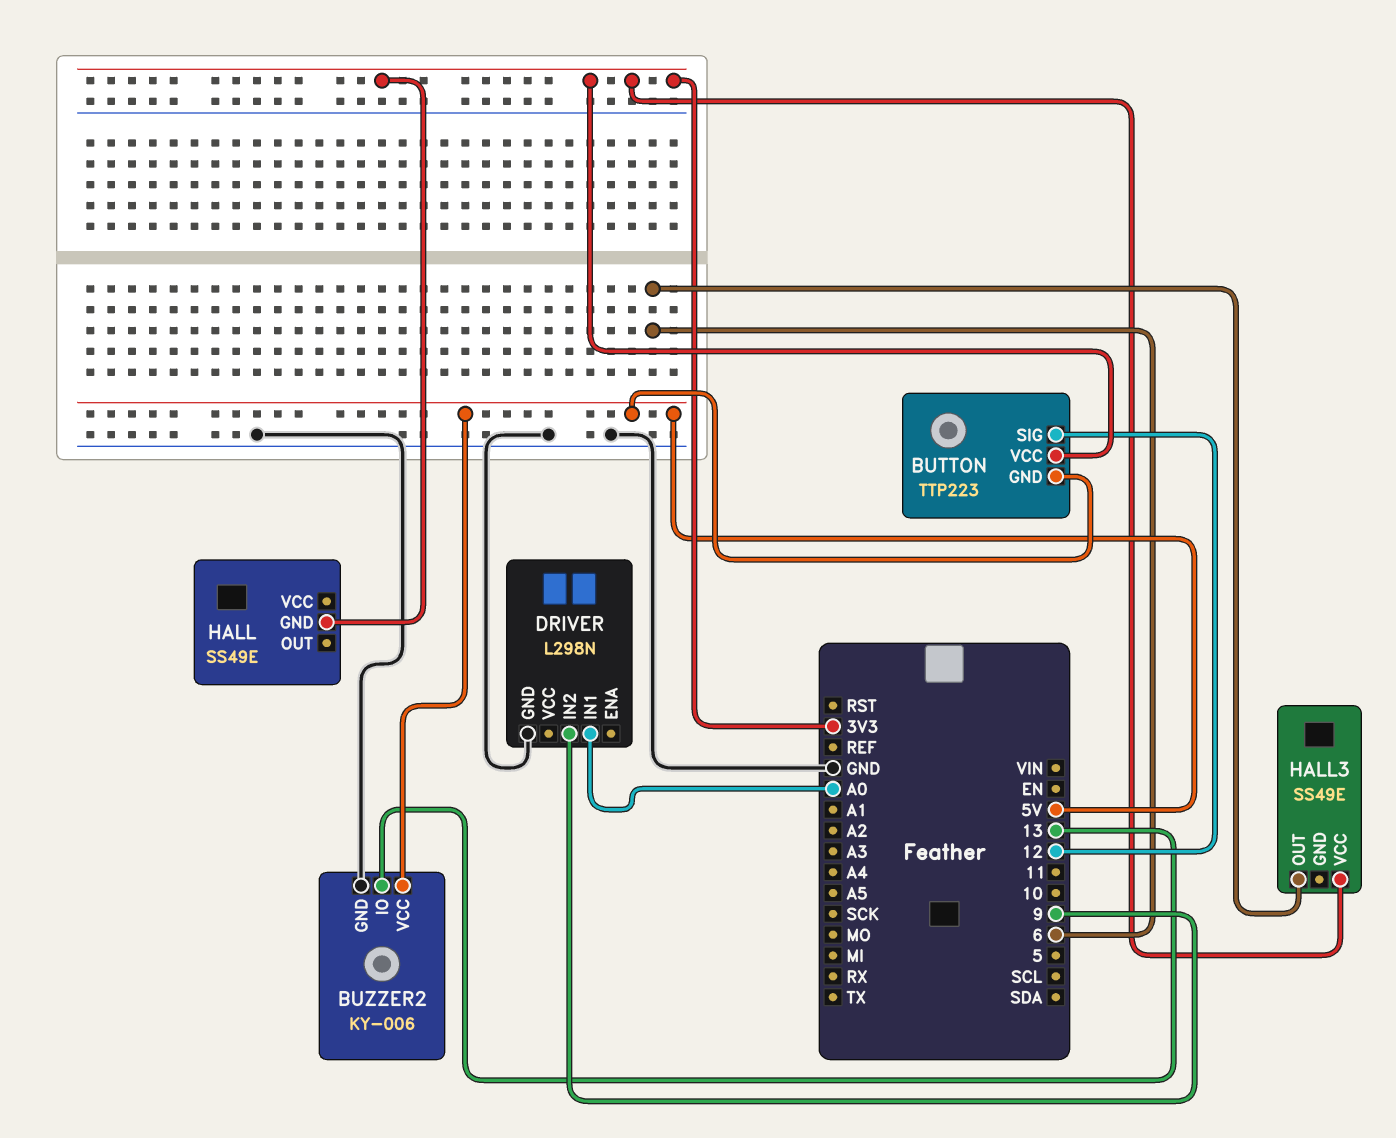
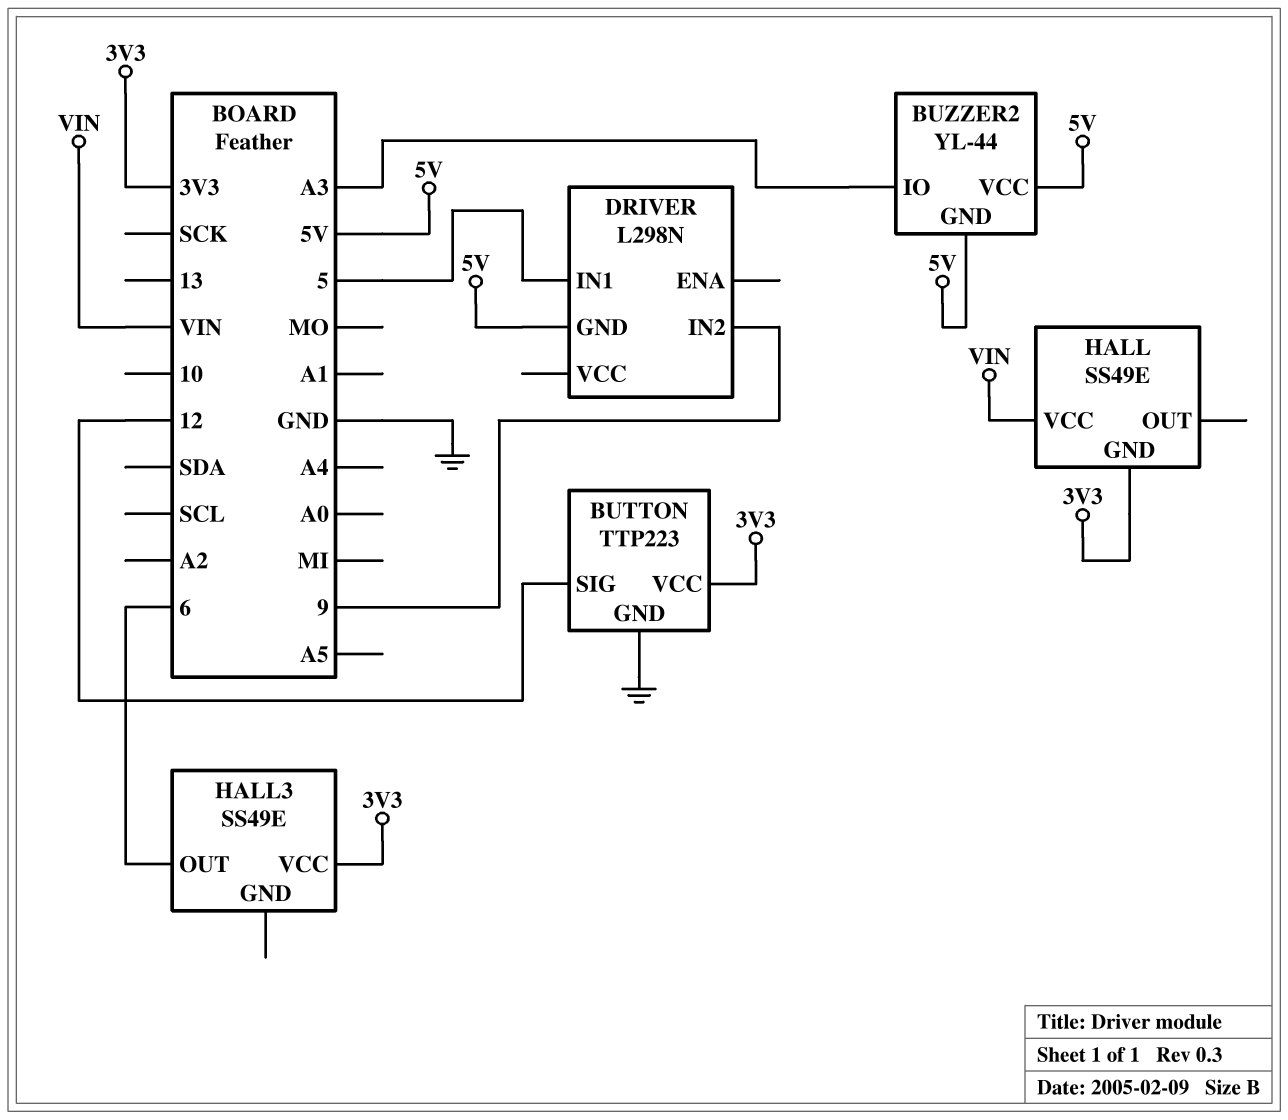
BUTTON pin GND: 5V -> GND
BUZZER2: KY-006 -> YL-44
BUZZER2 pin GND: GND -> 5V
BUZZER2 pin IO: 13 -> A3
DRIVER pin GND: GND -> 5V
DRIVER pin IN1: A0 -> 5
HALL pin VCC: none -> VIN

